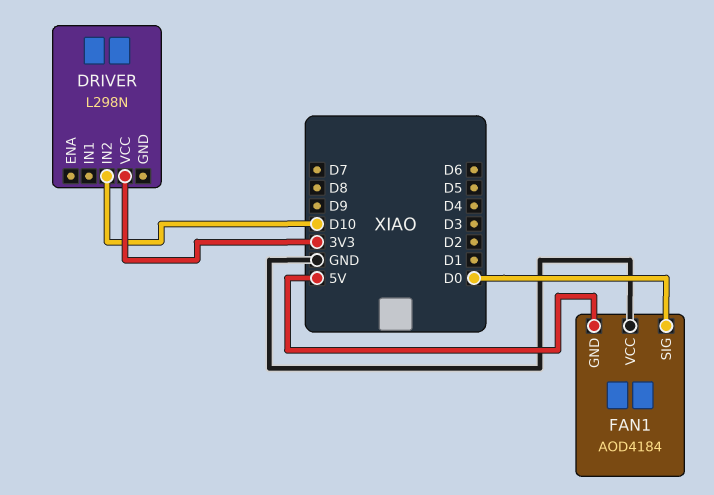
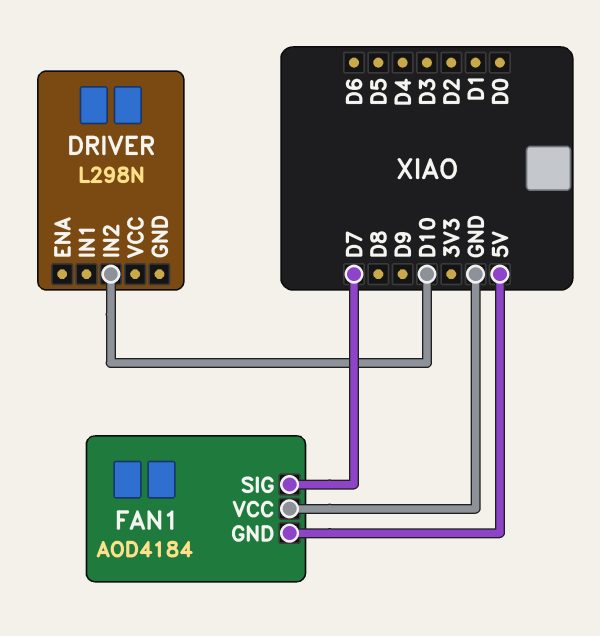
DRIVER pin VCC: 3V3 -> none
FAN1 pin SIG: D0 -> D7

